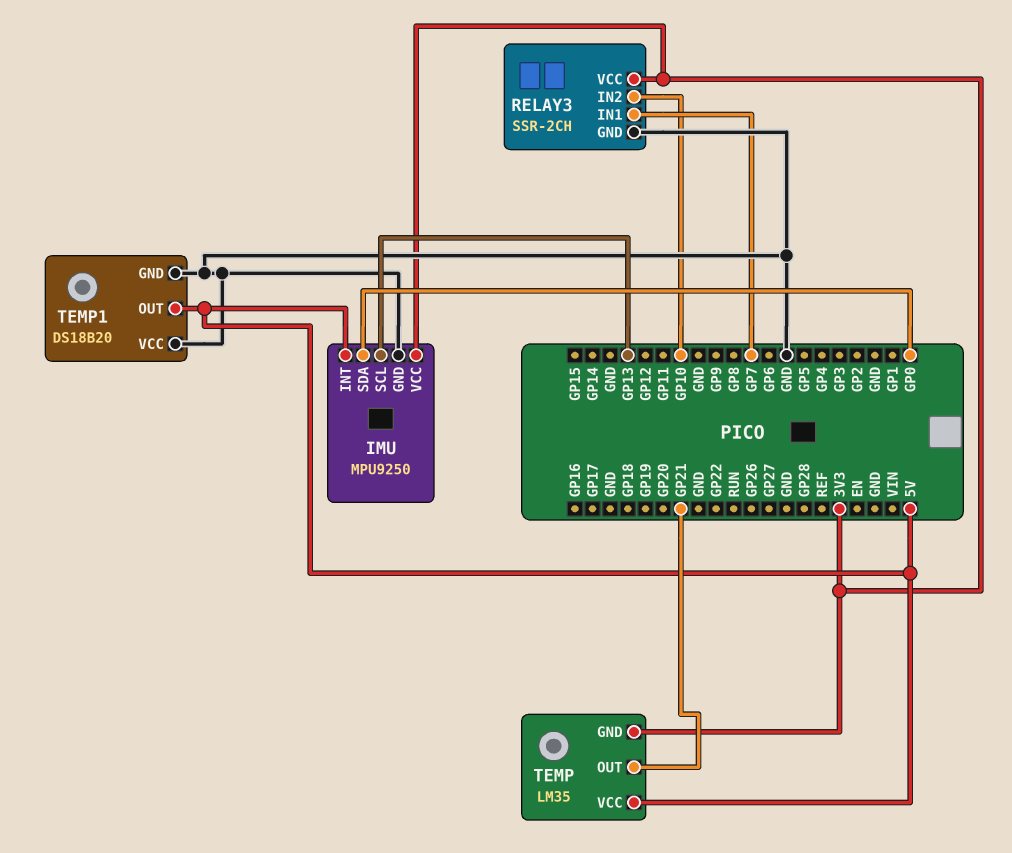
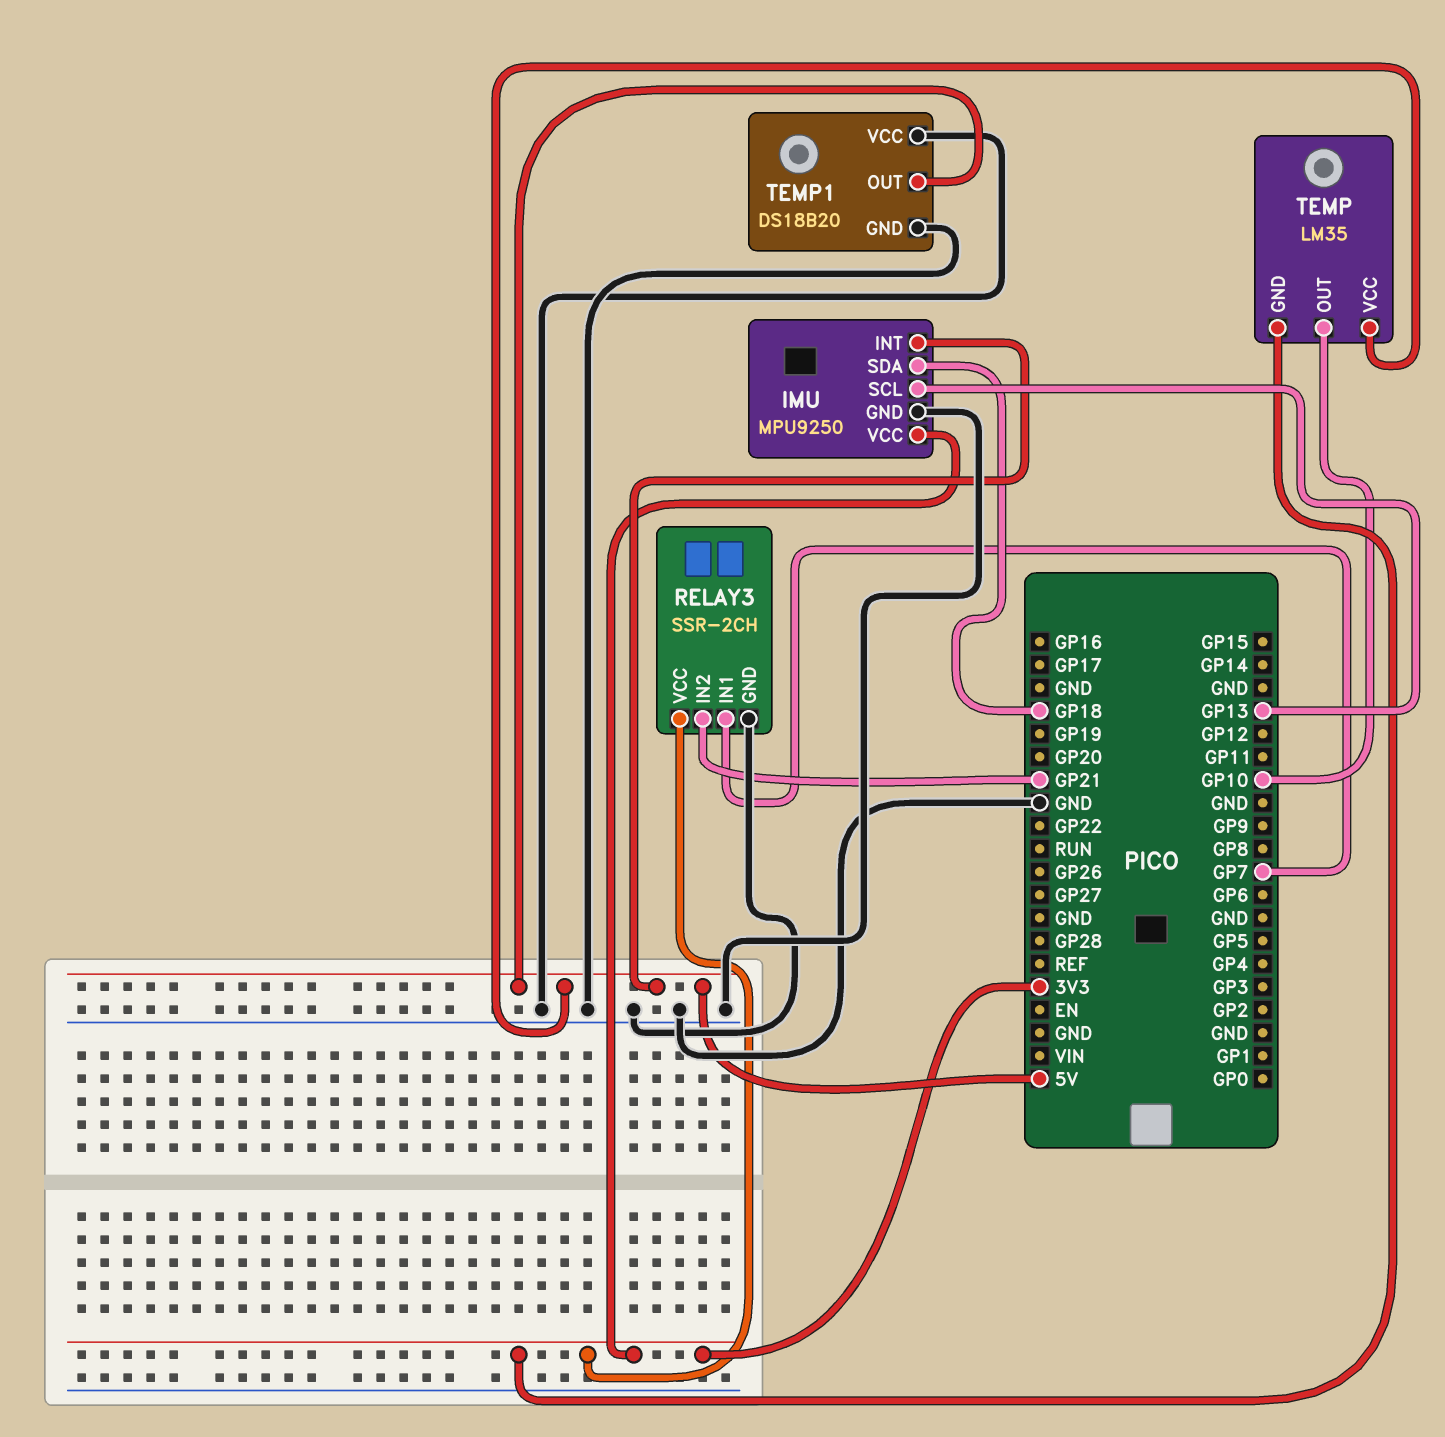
IMU pin SDA: GP0 -> GP18
RELAY3 pin IN2: GP10 -> GP21
TEMP pin OUT: GP21 -> GP10

